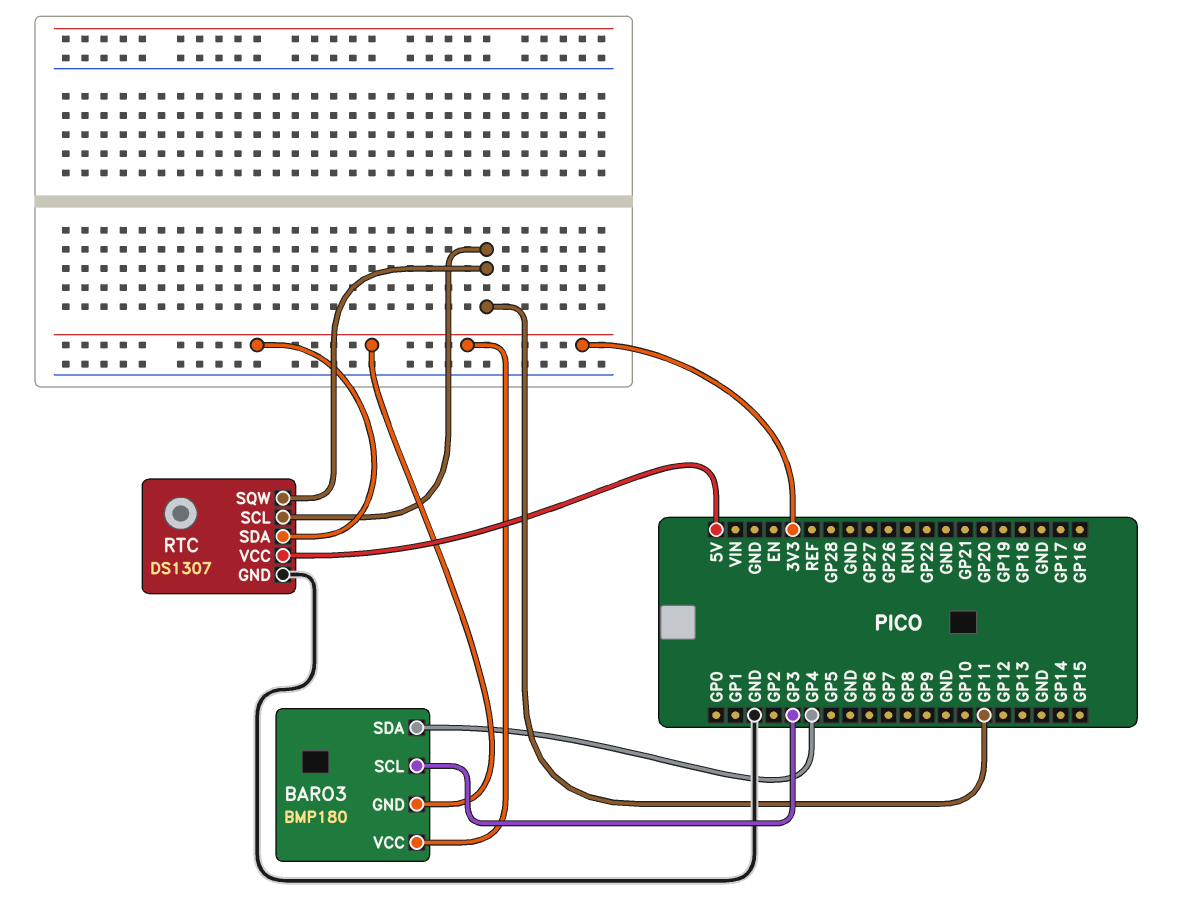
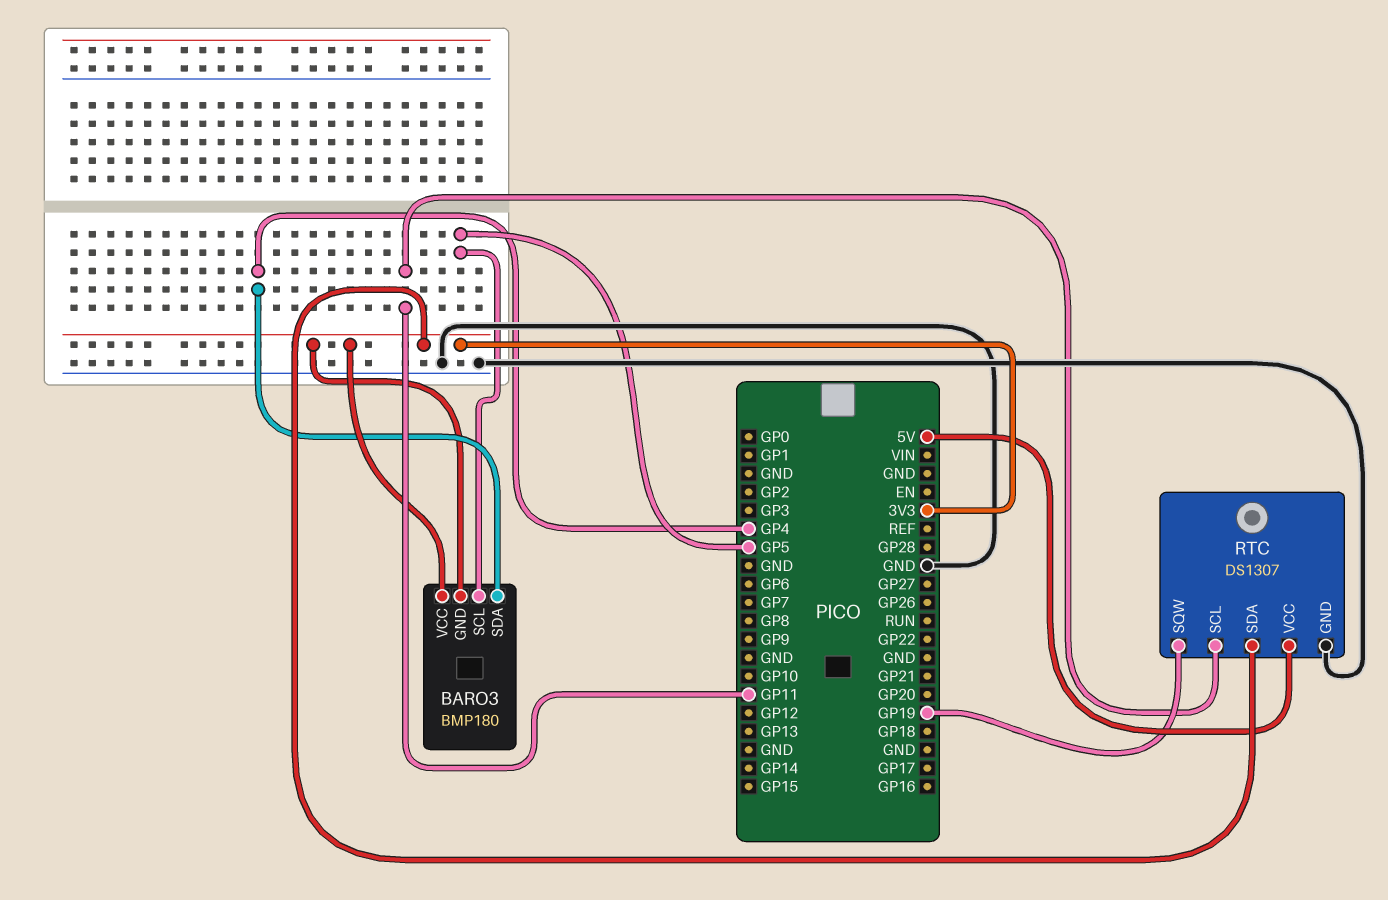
BARO3 pin SCL: GP3 -> GP5
RTC pin SQW: GP11 -> GP19

